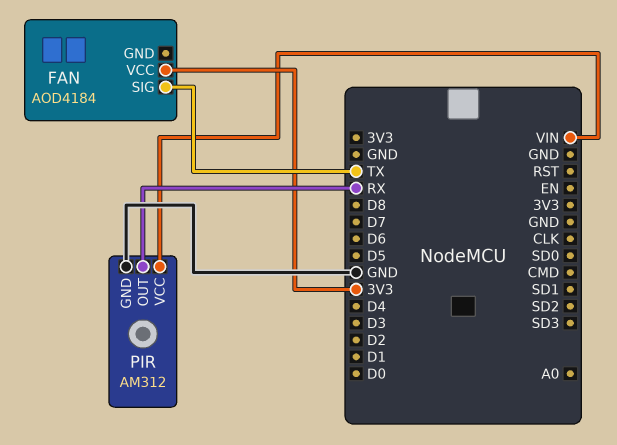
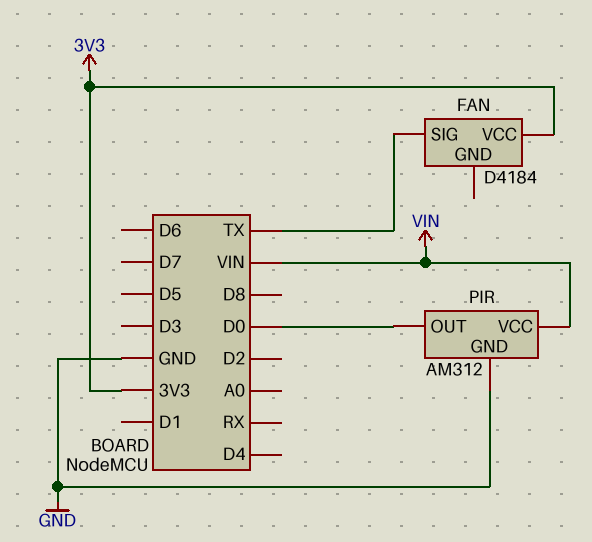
FAN: AOD4184 -> D4184
PIR pin OUT: RX -> D0

